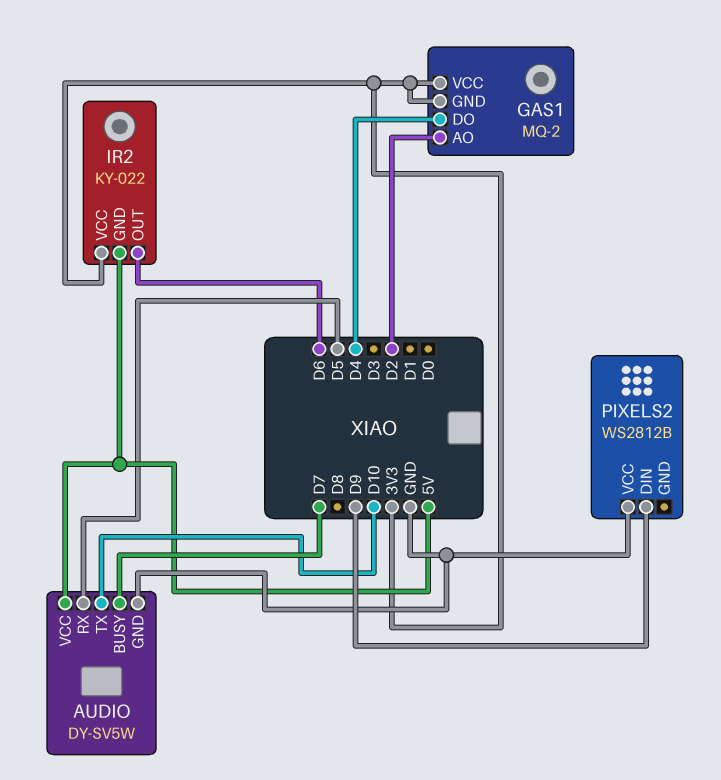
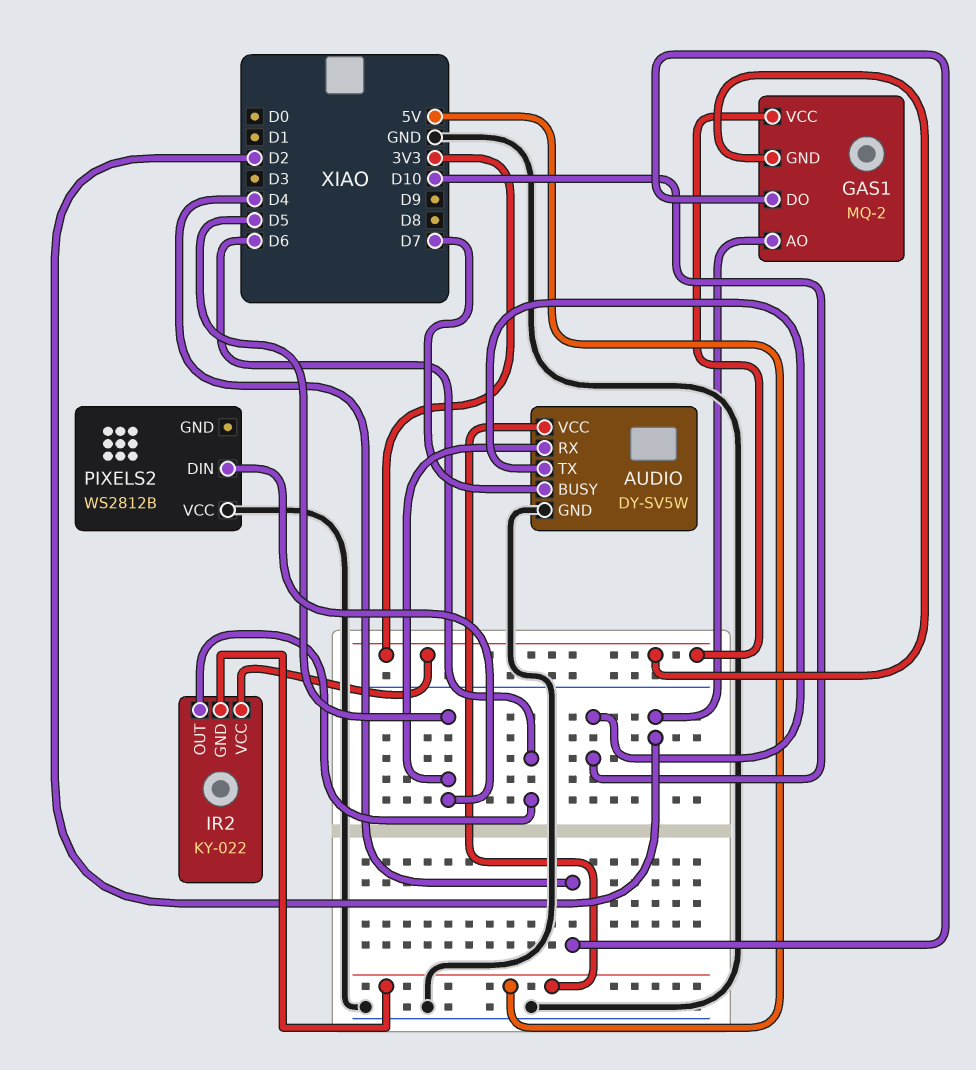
PIXELS2 pin DIN: D9 -> D5

